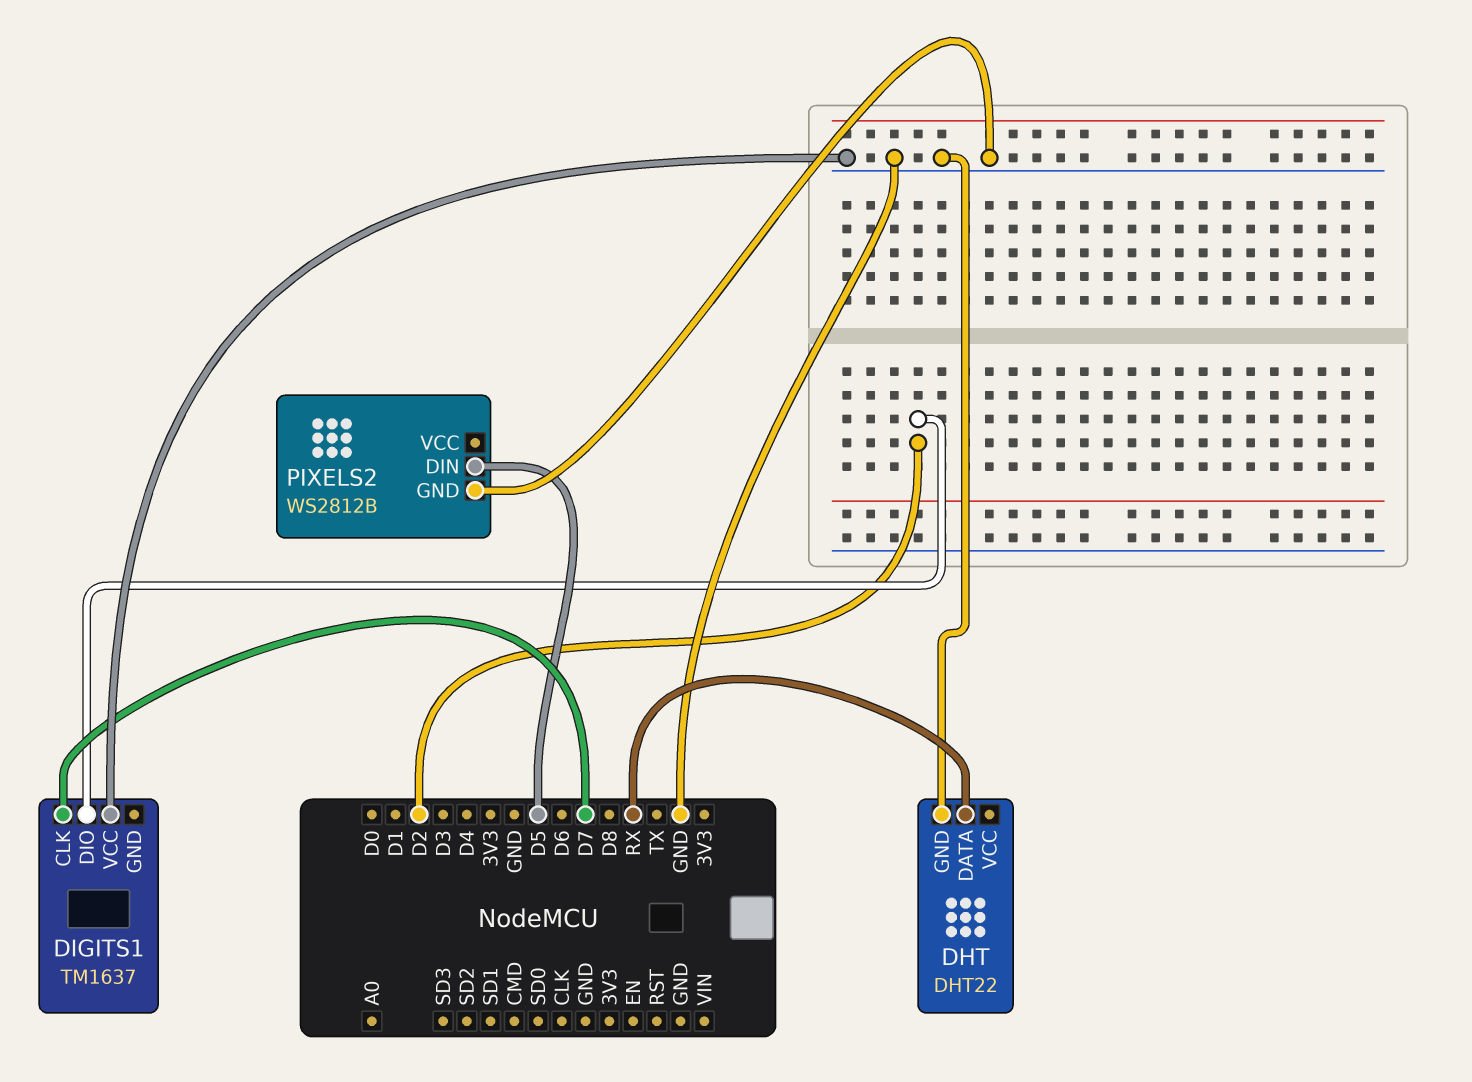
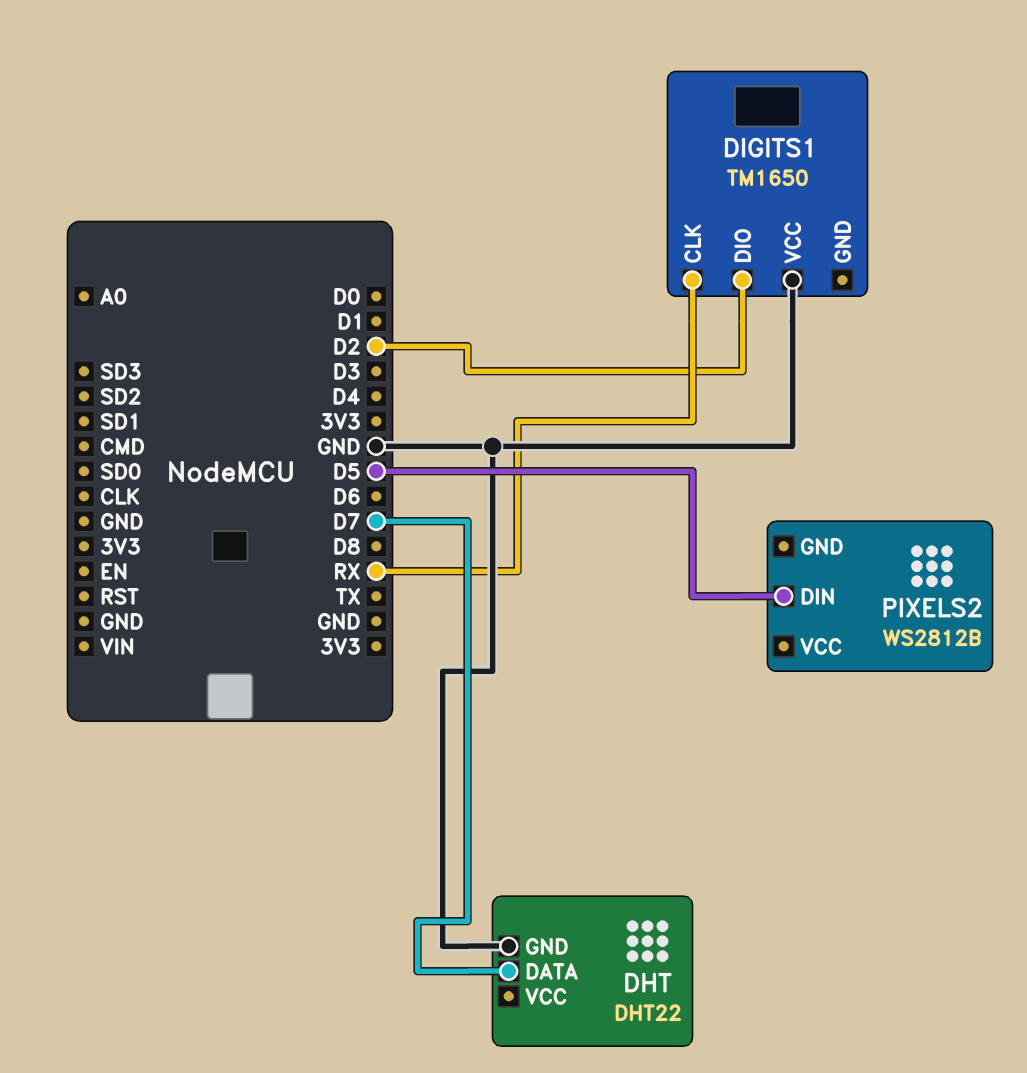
DHT pin DATA: RX -> D7
DIGITS1: TM1637 -> TM1650
DIGITS1 pin CLK: D7 -> RX
PIXELS2 pin GND: GND -> none

